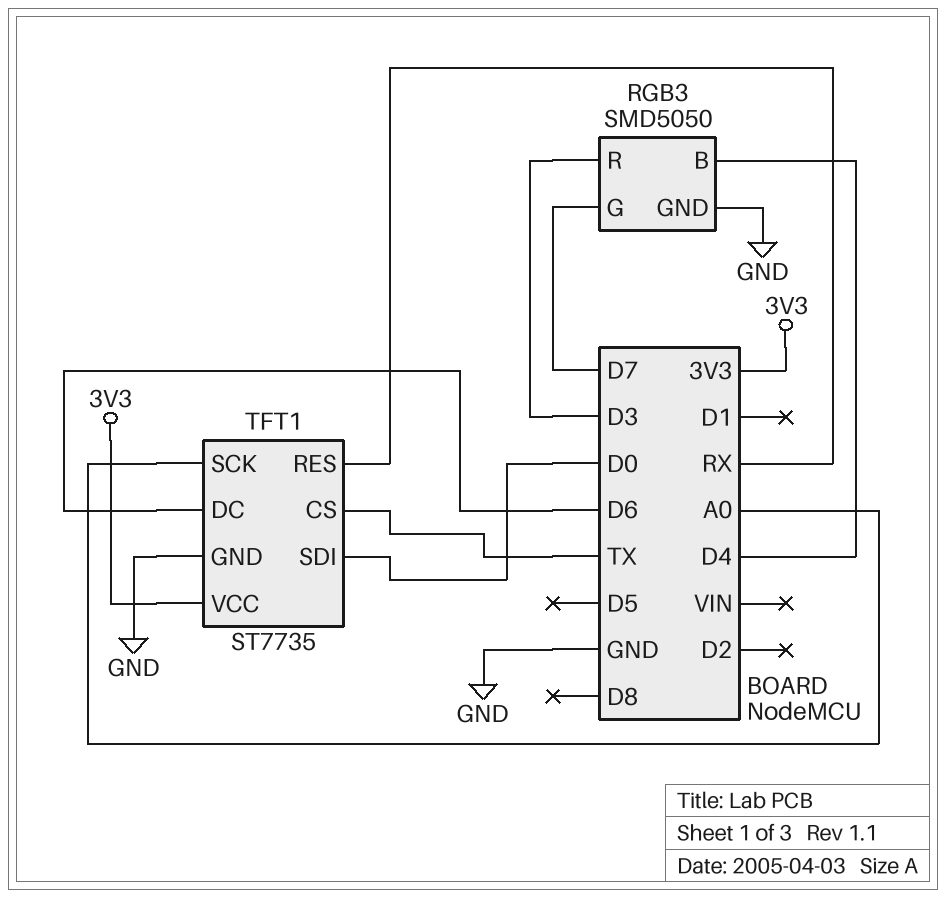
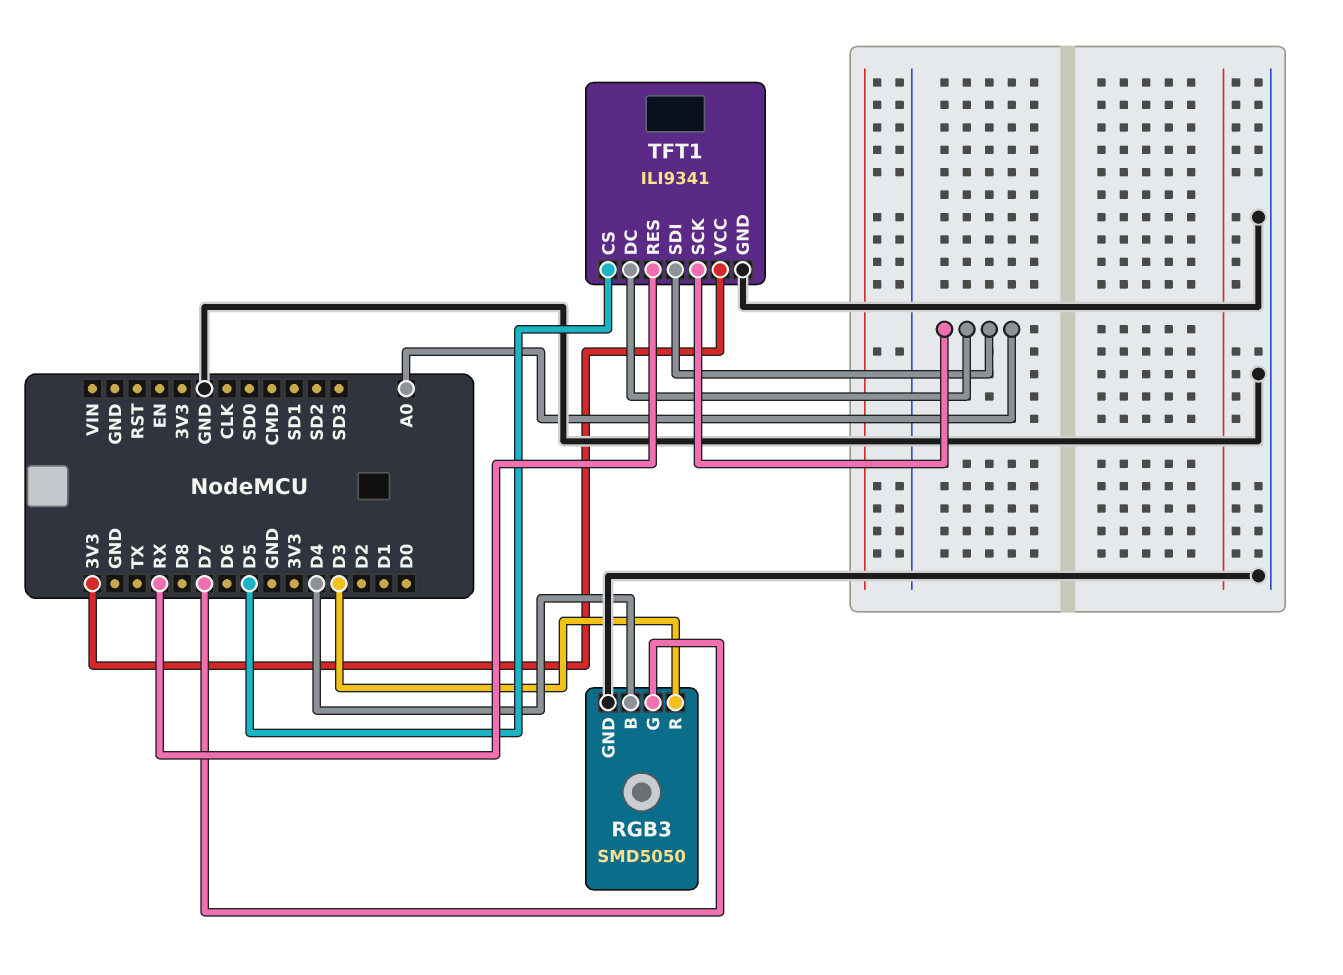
TFT1: ST7735 -> ILI9341
TFT1 pin CS: TX -> D5
TFT1 pin DC: D6 -> A0
TFT1 pin SDI: D0 -> A0

